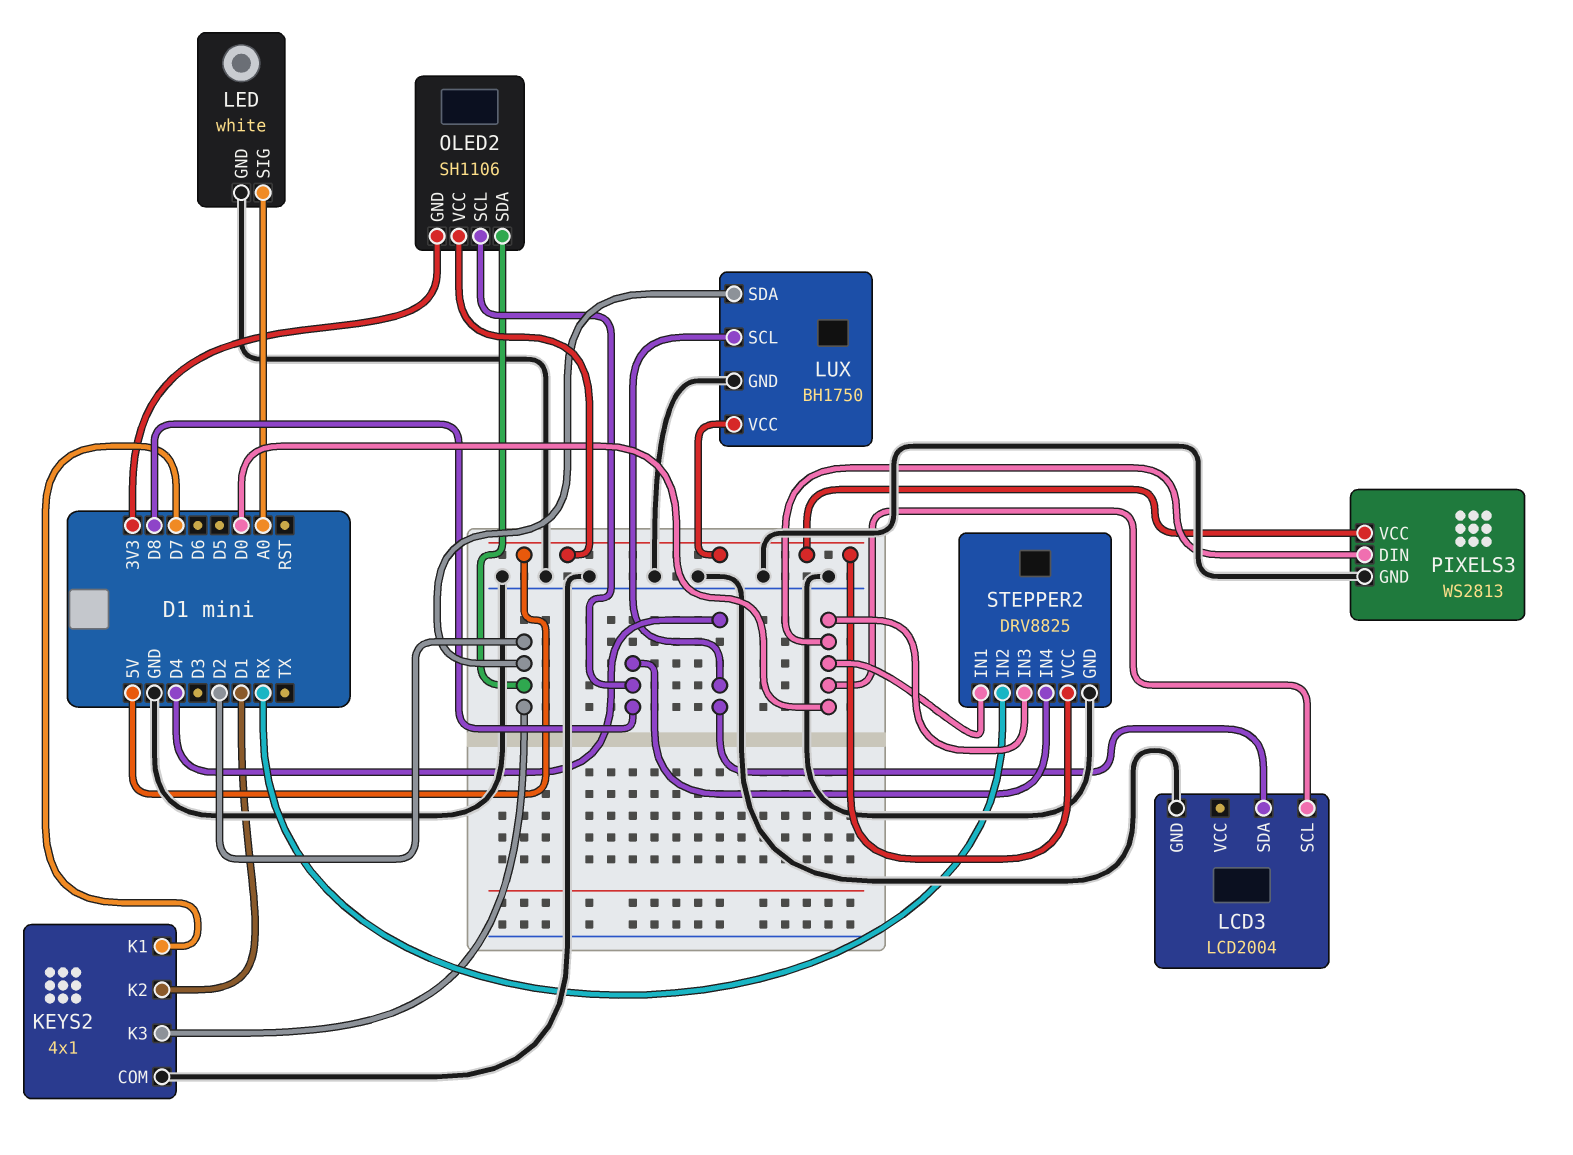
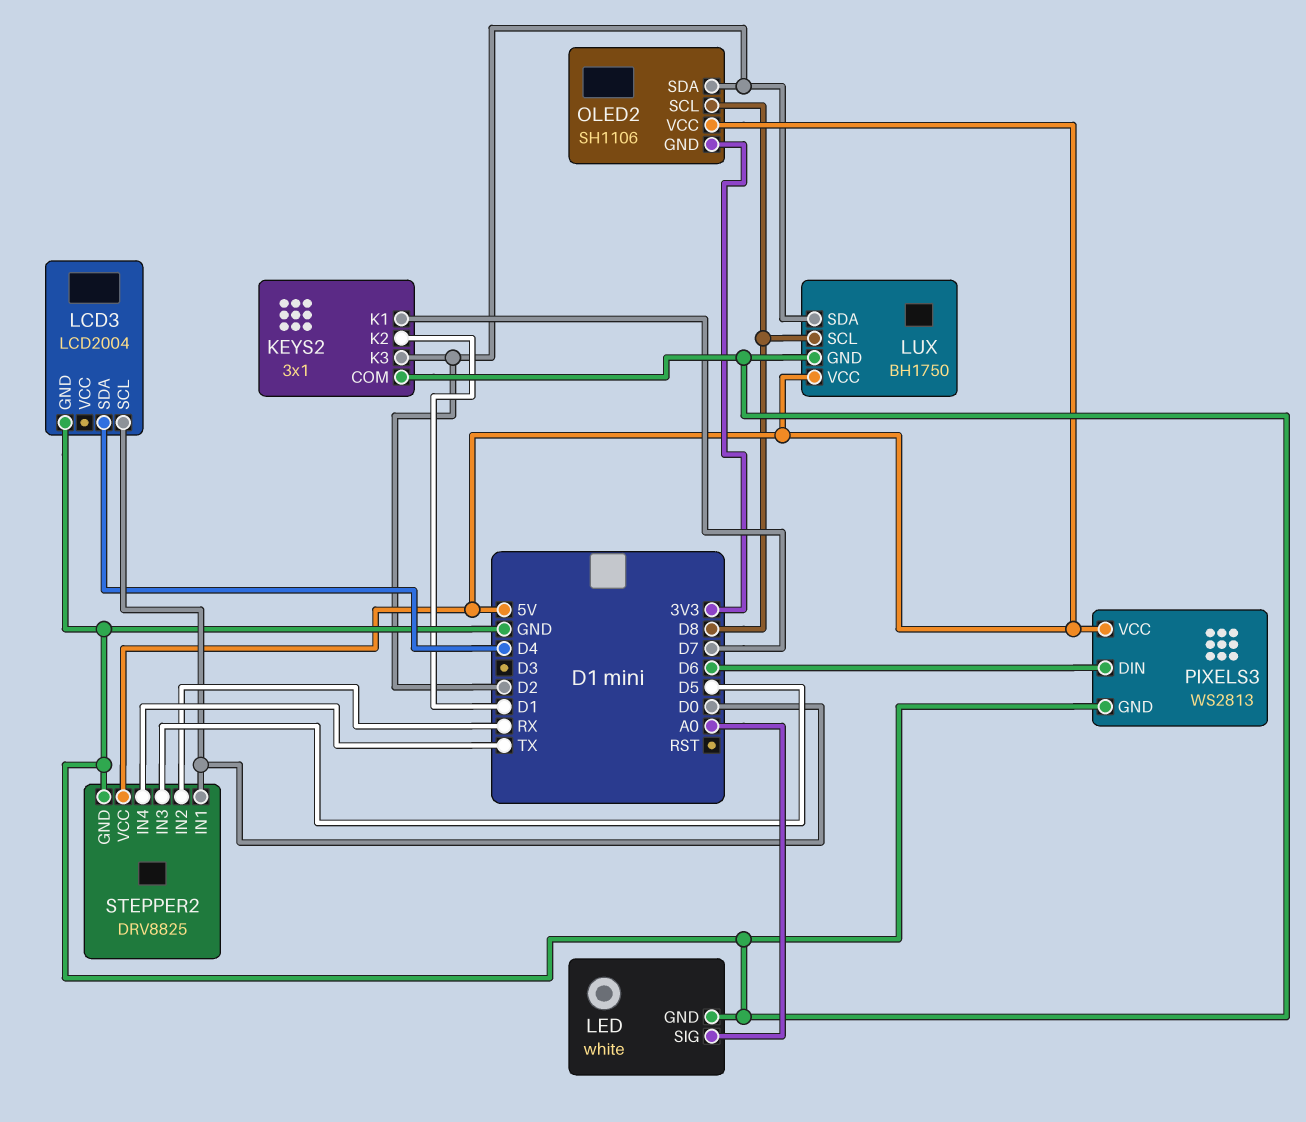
KEYS2: 4x1 -> 3x1
LUX pin SCL: D4 -> D8
PIXELS3 pin DIN: D0 -> D6
STEPPER2 pin IN3: D0 -> D5
STEPPER2 pin IN4: D8 -> TX

